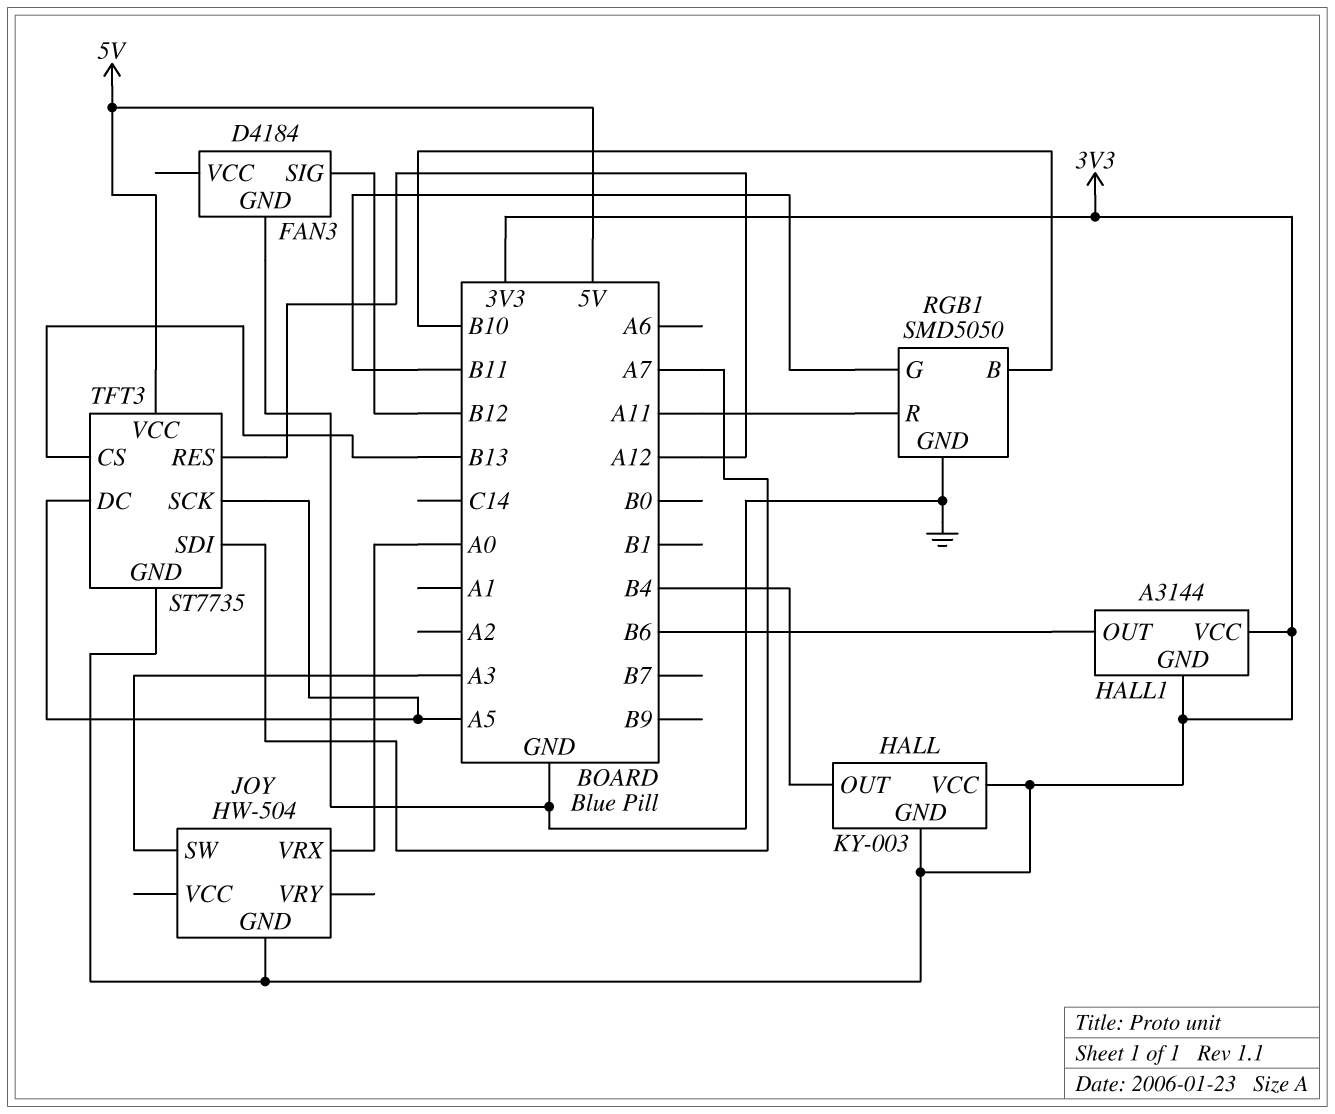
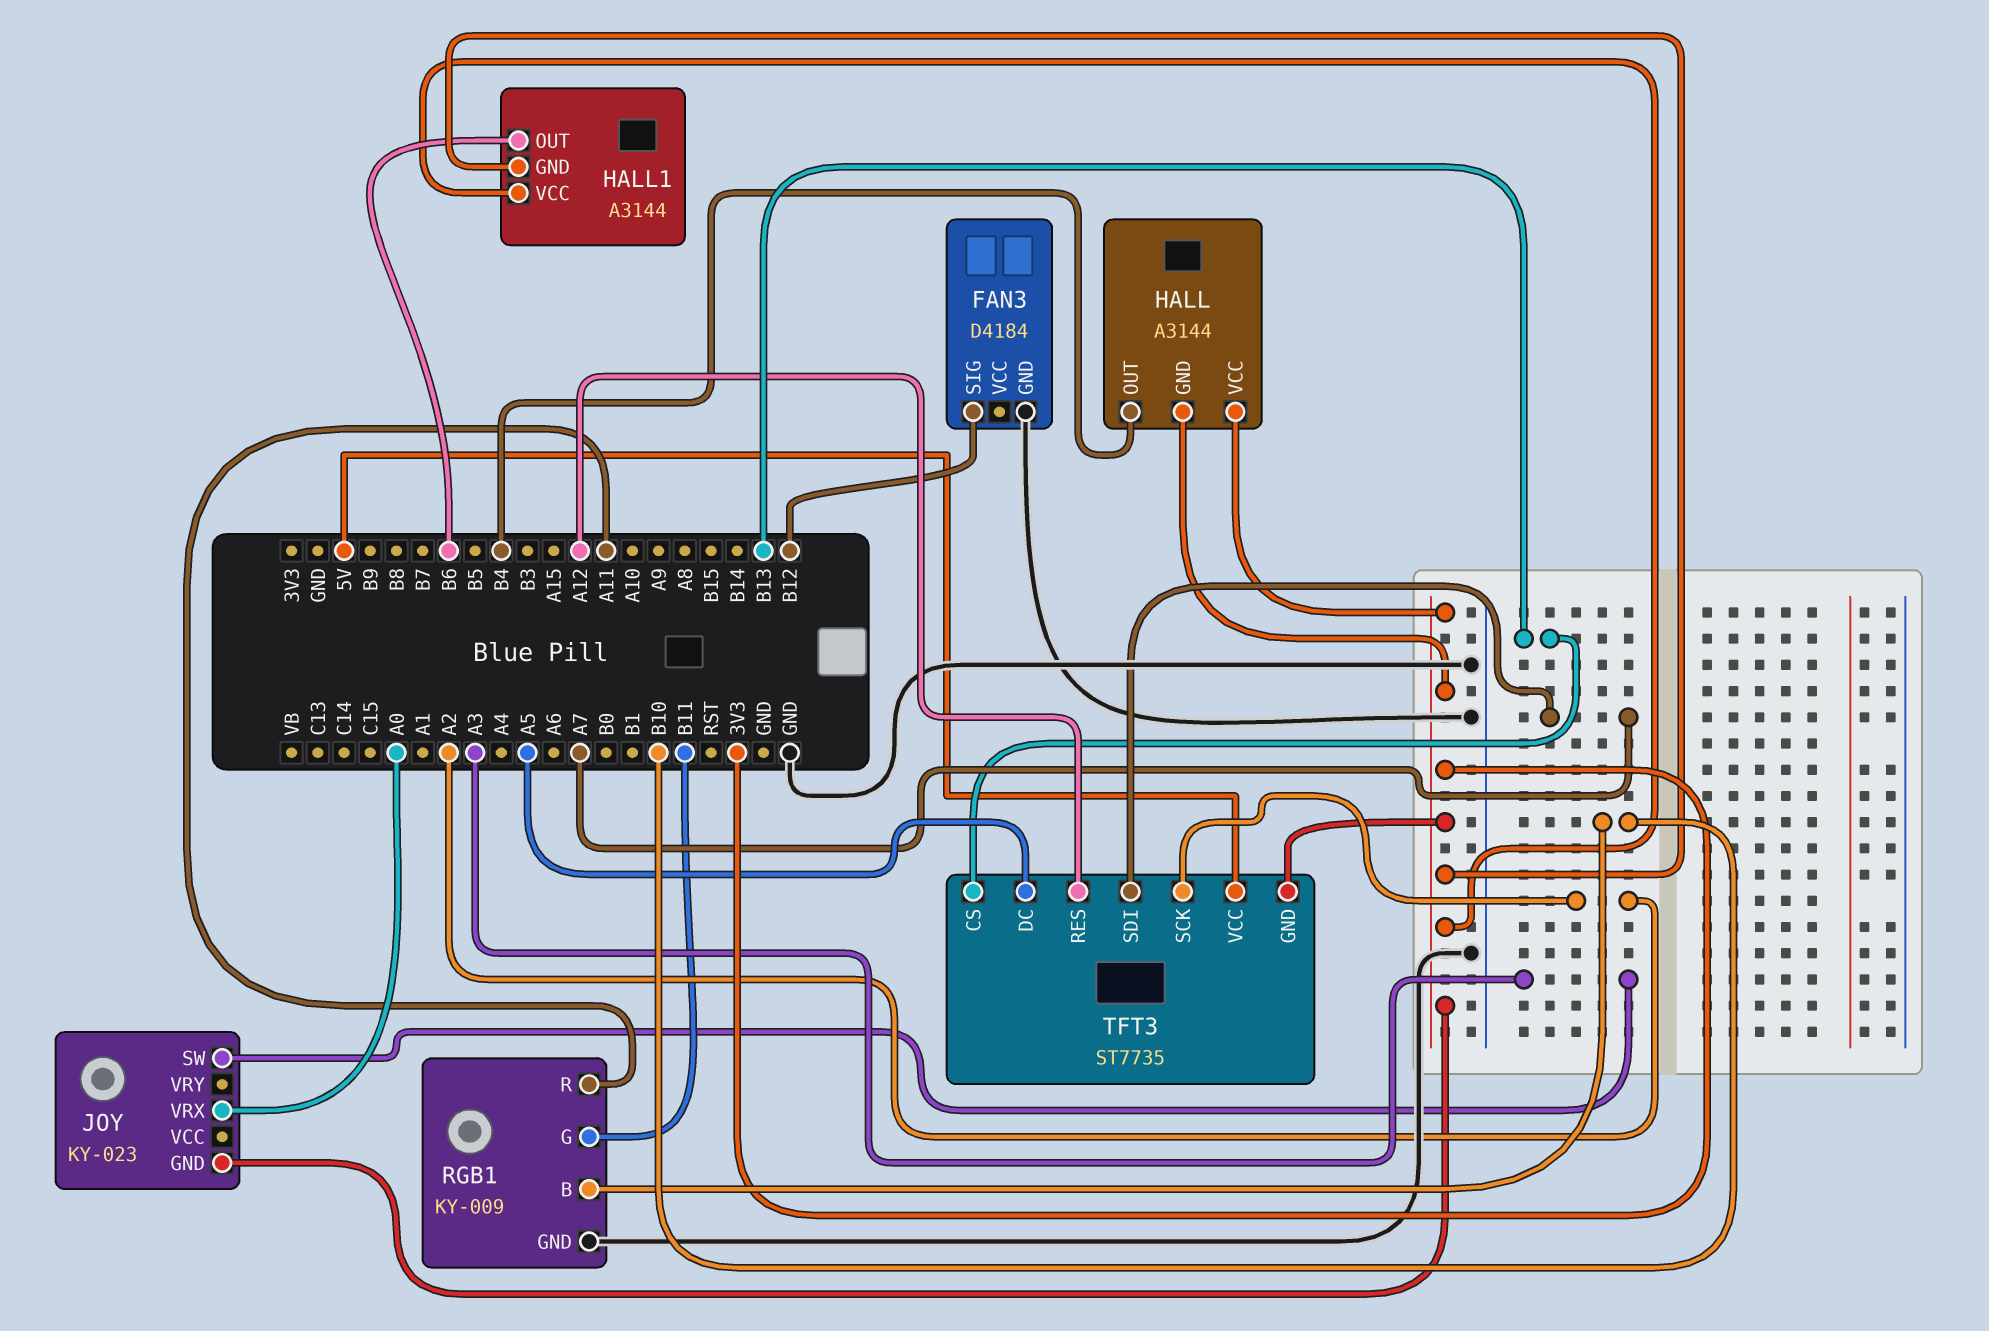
HALL: KY-003 -> A3144
JOY: HW-504 -> KY-023
RGB1: SMD5050 -> KY-009
TFT3 pin SCK: A5 -> A2

